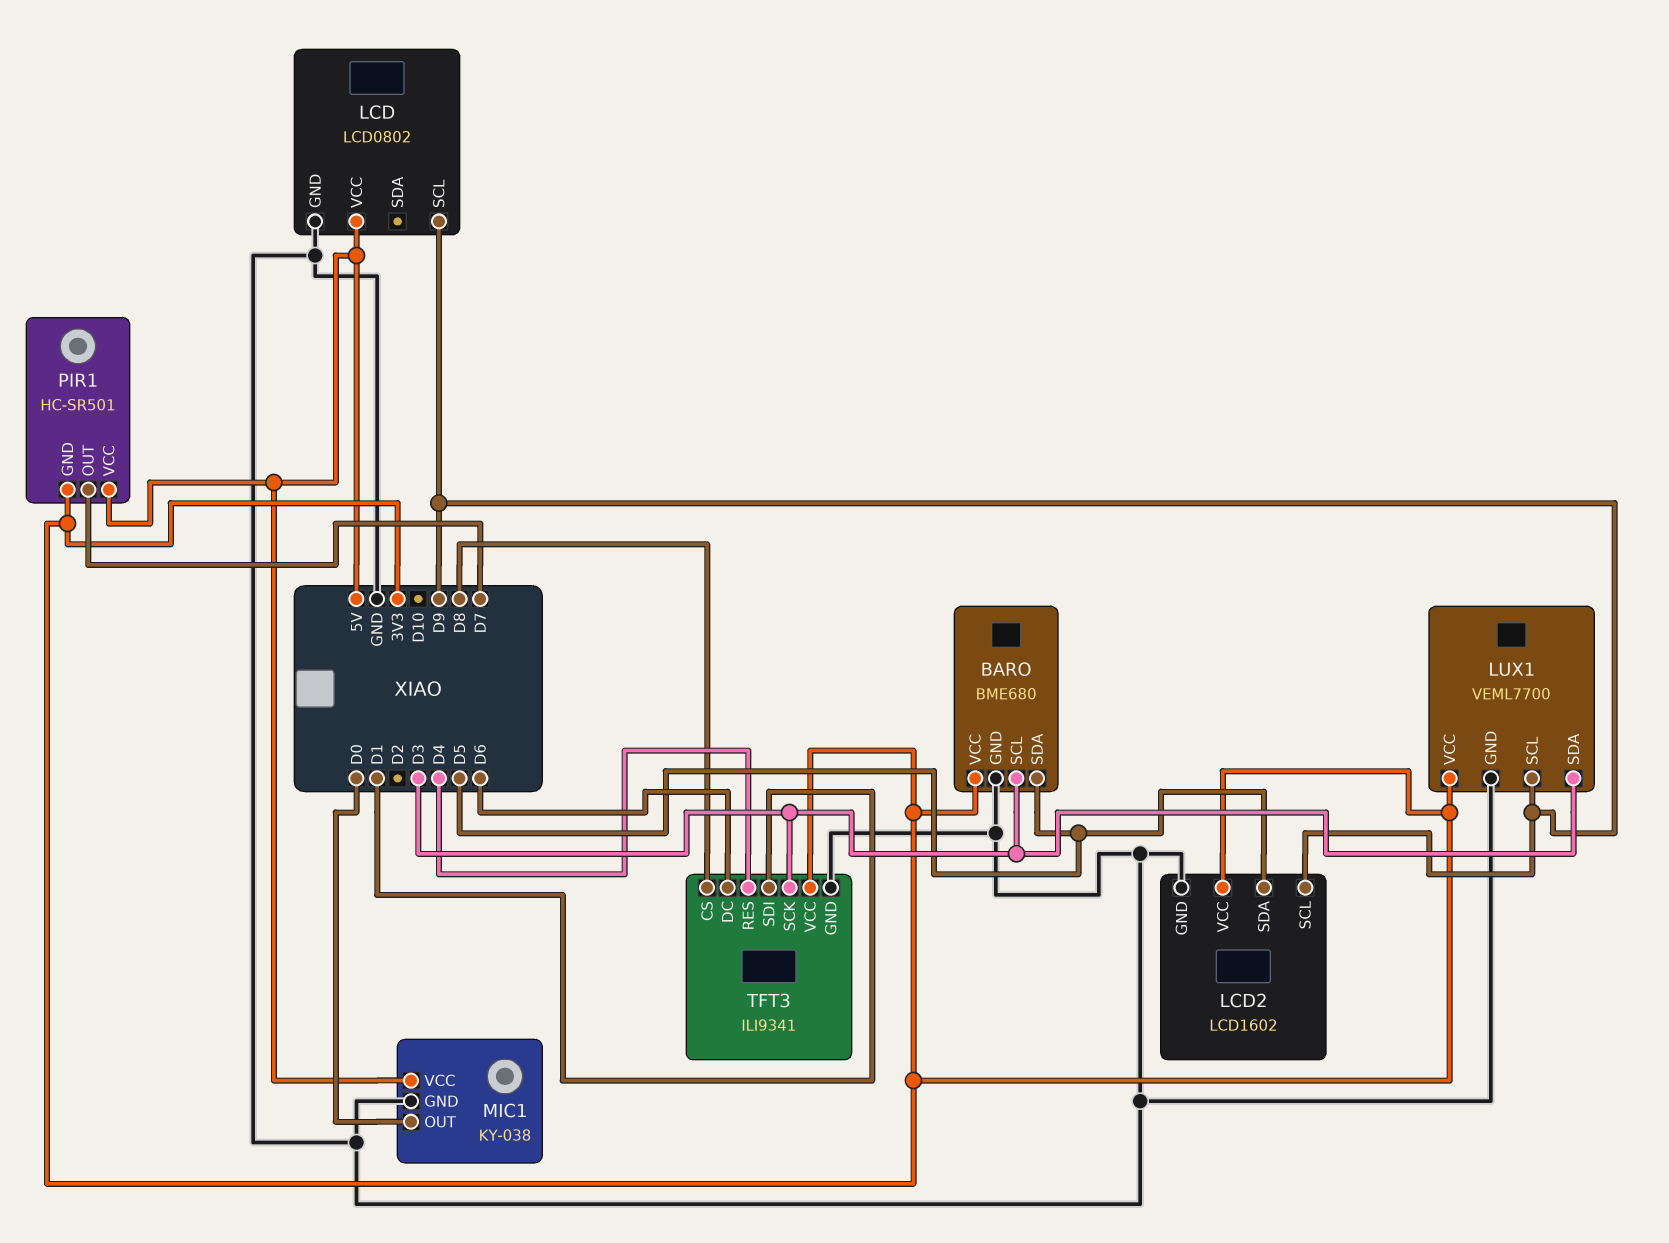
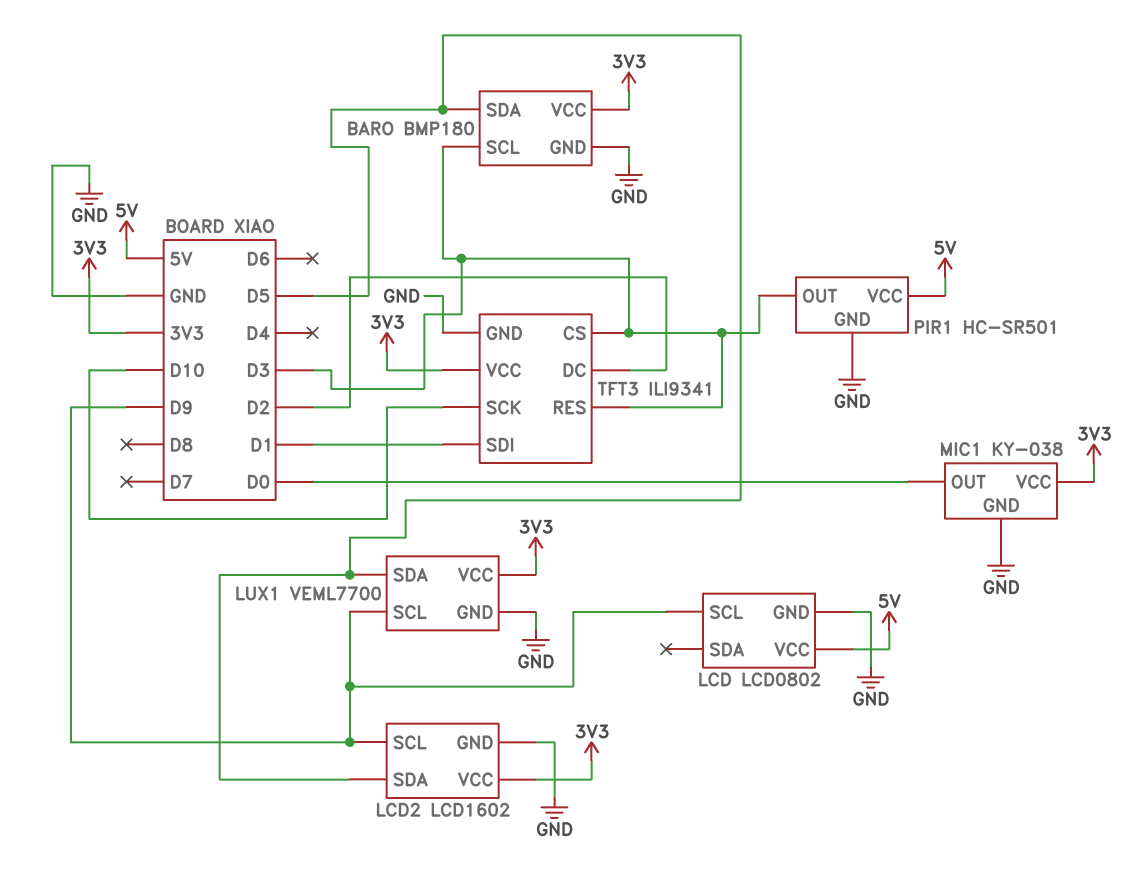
BARO: BME680 -> BMP180
LUX1 pin SDA: D3 -> D5
MIC1 pin VCC: 5V -> 3V3
PIR1 pin GND: 3V3 -> GND
PIR1 pin OUT: D7 -> D3
TFT3 pin CS: D8 -> D3
TFT3 pin DC: D6 -> D2
TFT3 pin RES: D4 -> D3
TFT3 pin SCK: D3 -> D10

